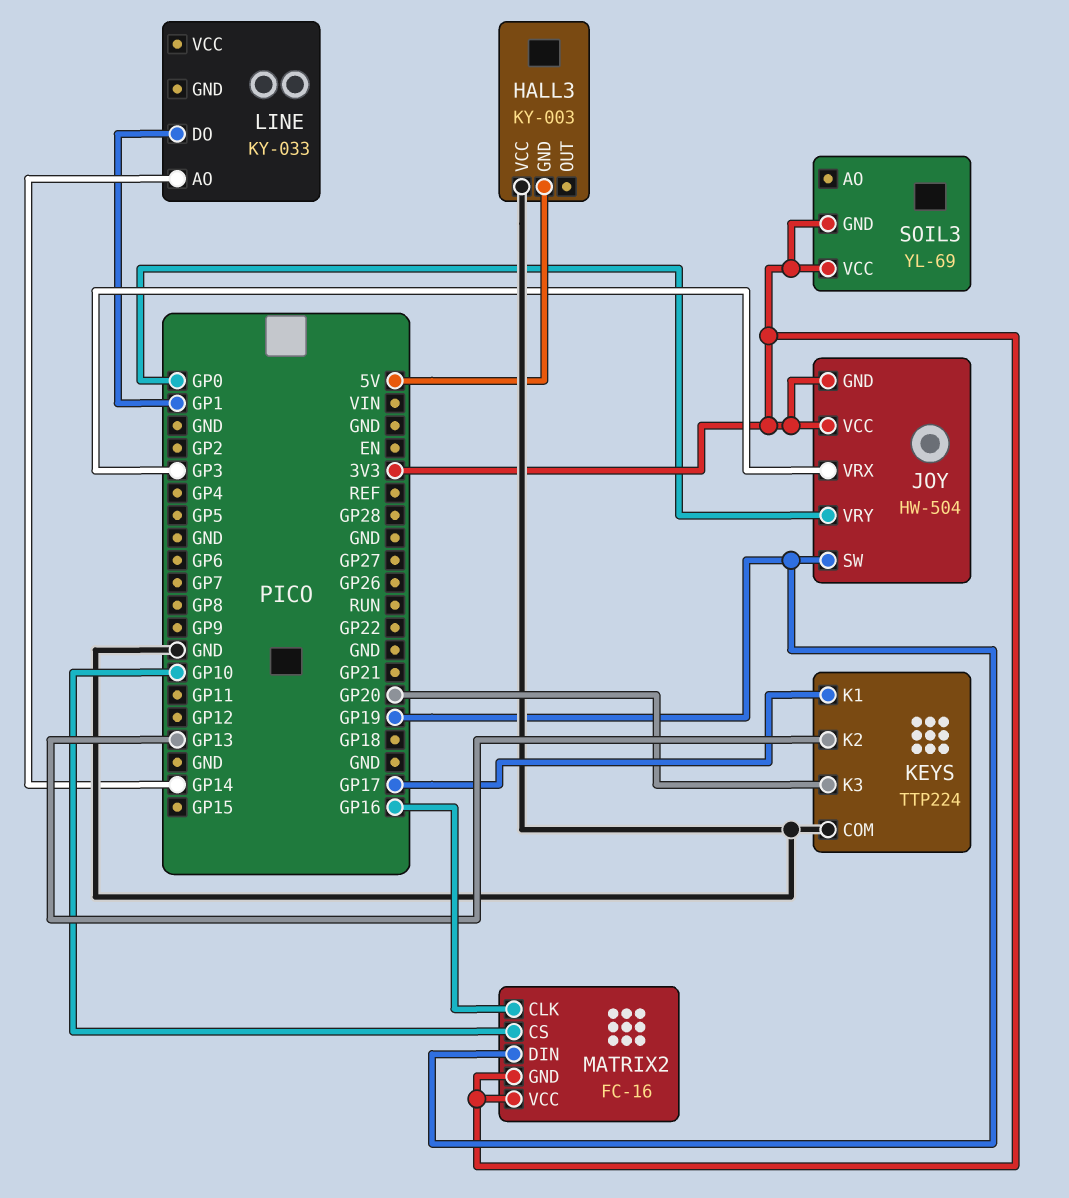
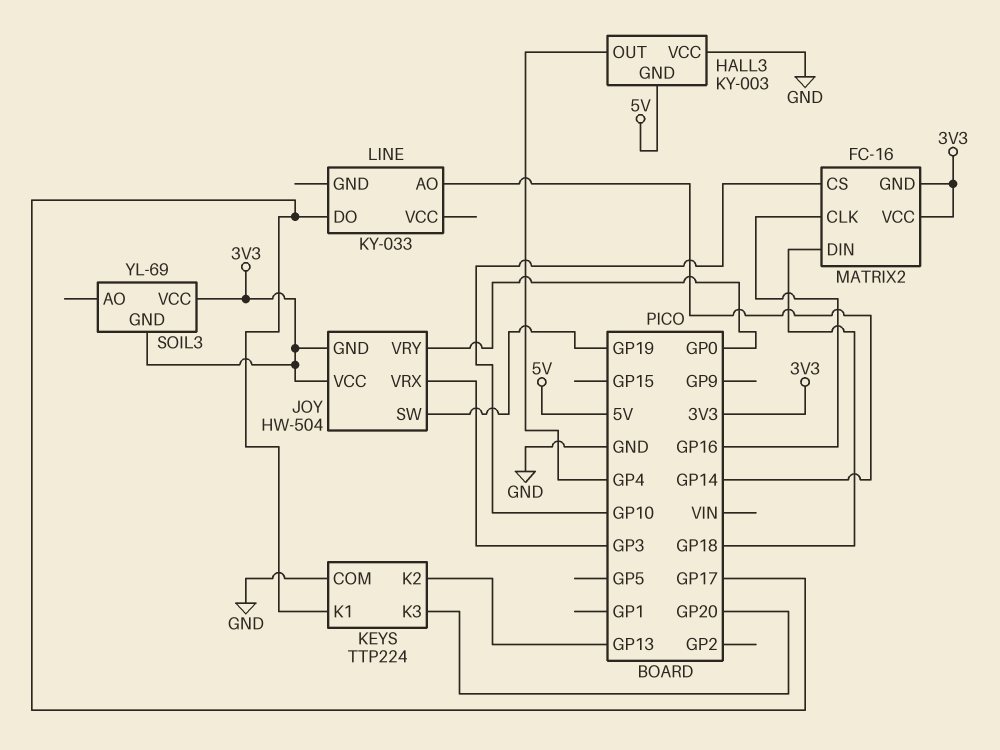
HALL3 pin OUT: none -> GP4
LINE pin DO: GP1 -> GP17
MATRIX2 pin DIN: GP19 -> GP18

